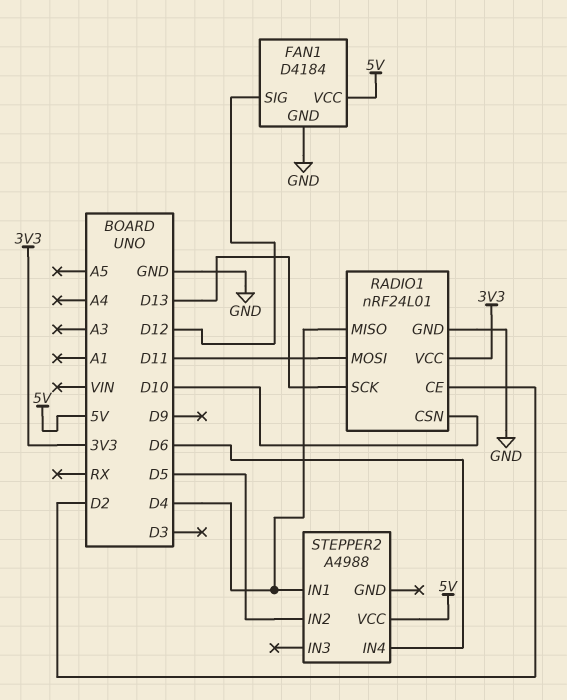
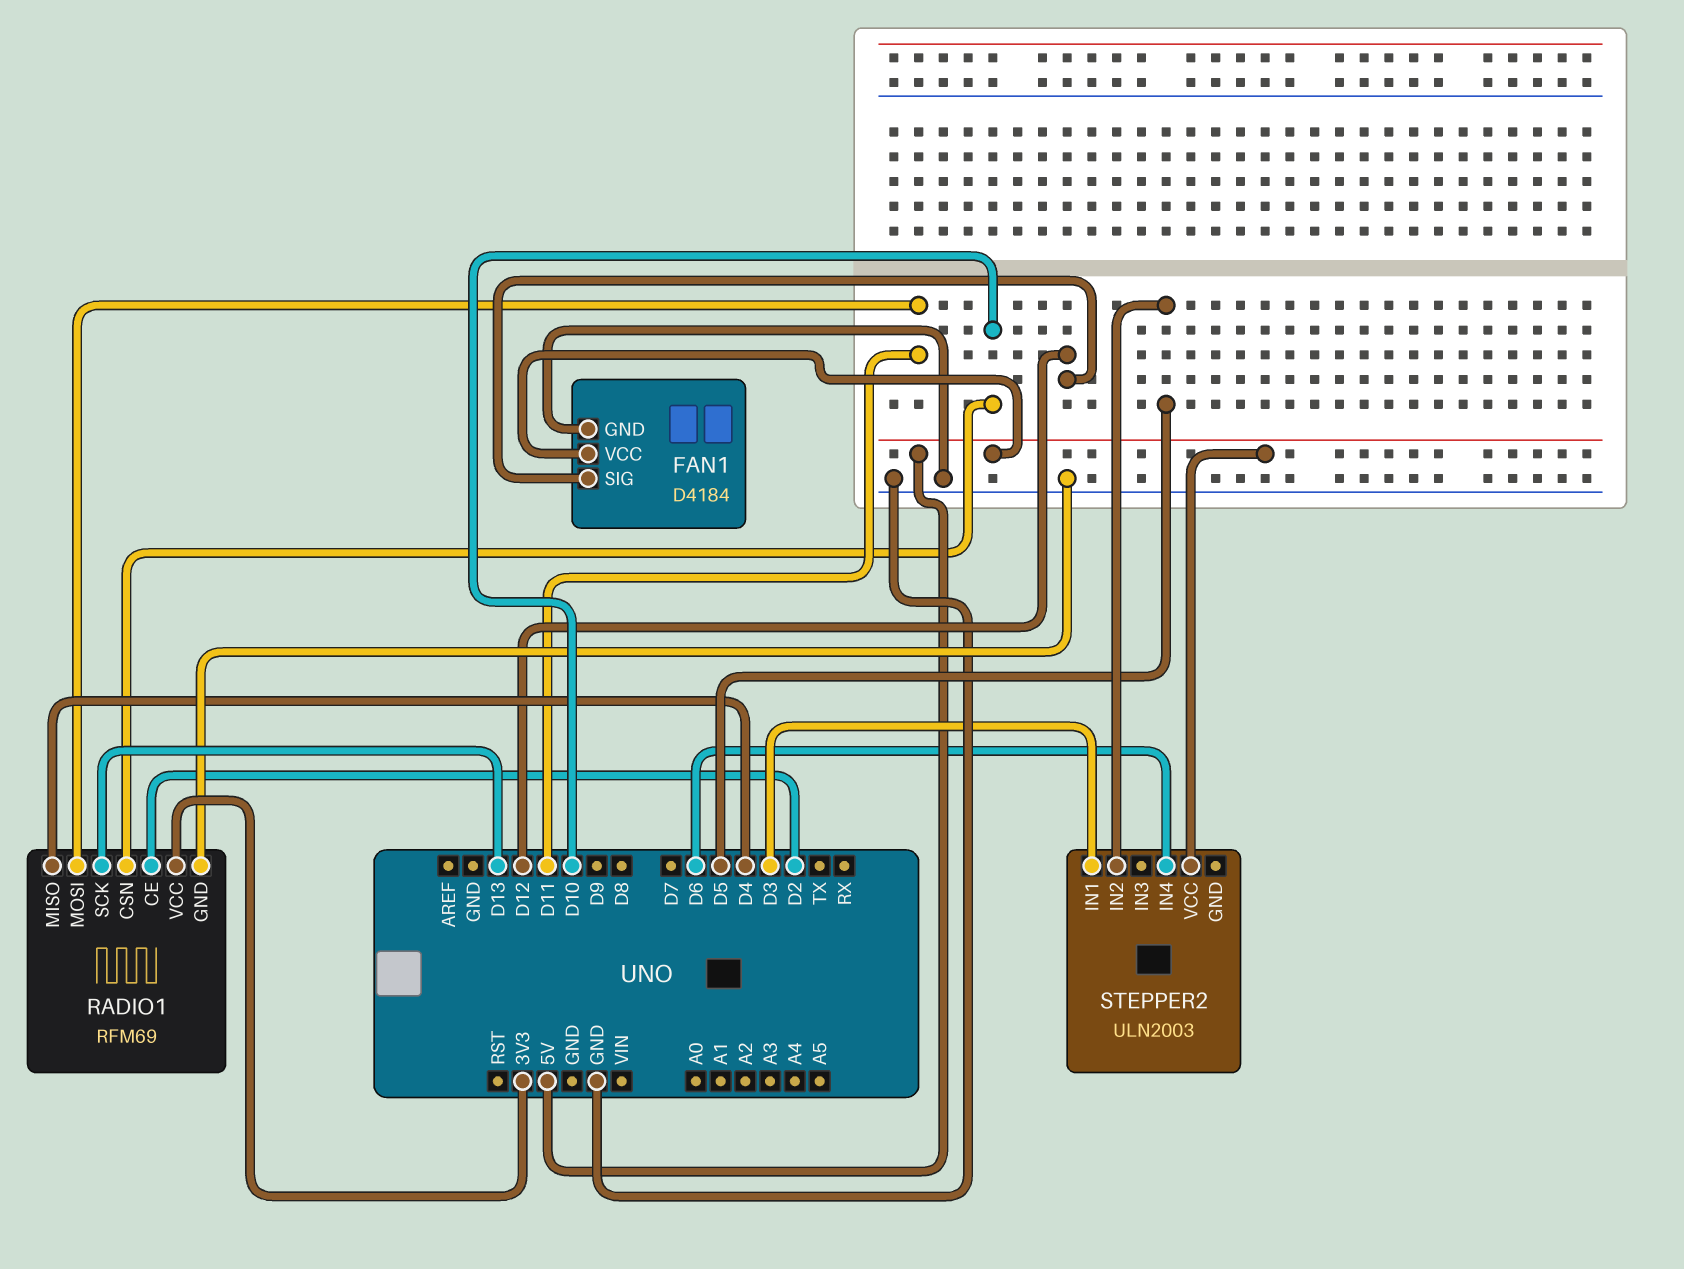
RADIO1: nRF24L01 -> RFM69
STEPPER2: A4988 -> ULN2003
STEPPER2 pin IN1: D4 -> D3

